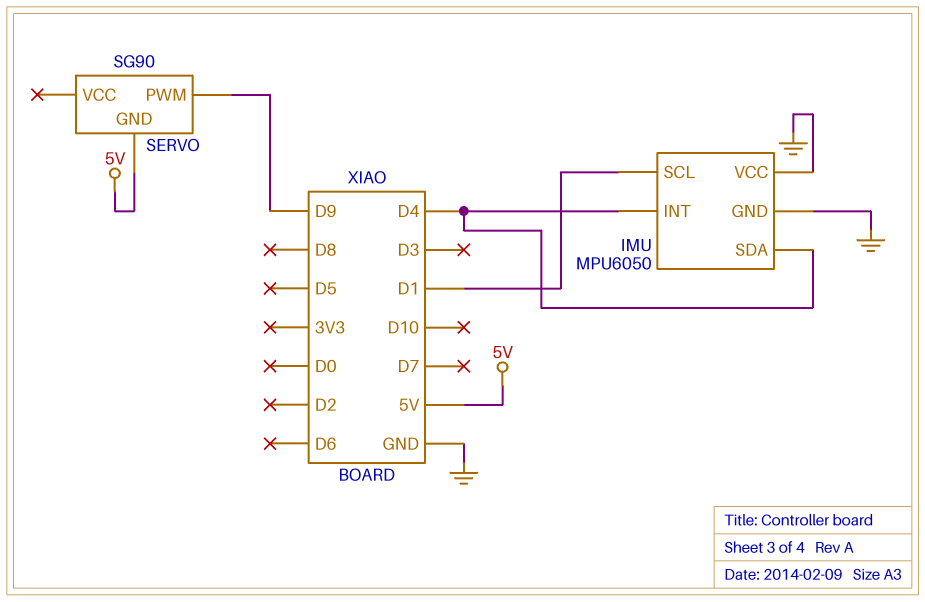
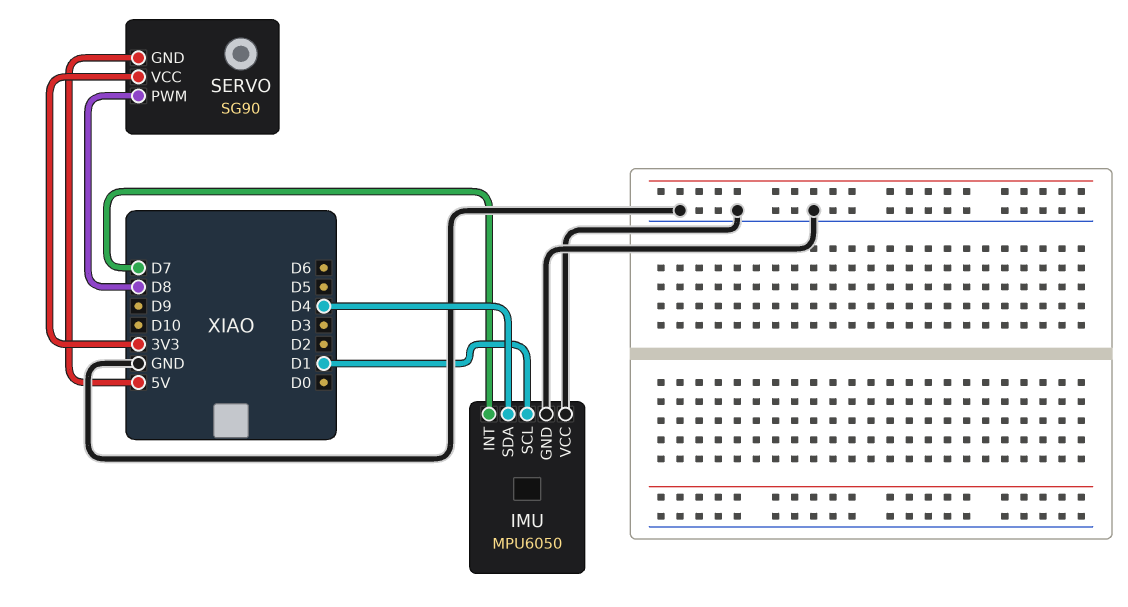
IMU pin INT: D4 -> D7
SERVO pin PWM: D9 -> D8
SERVO pin VCC: none -> 3V3

